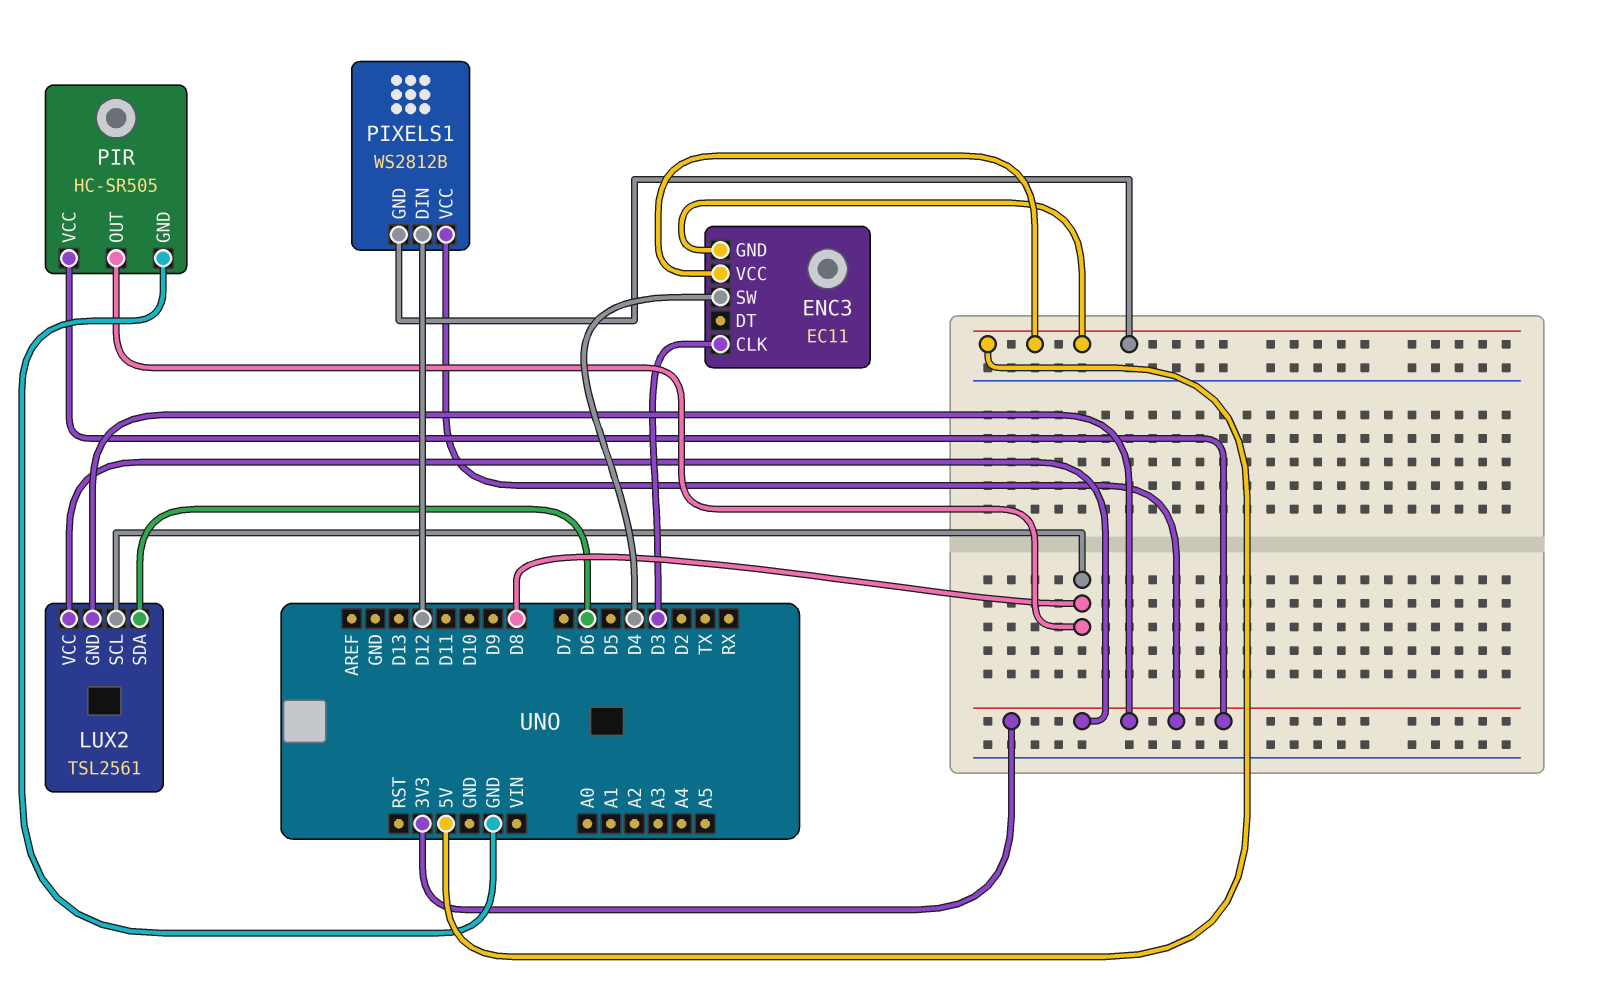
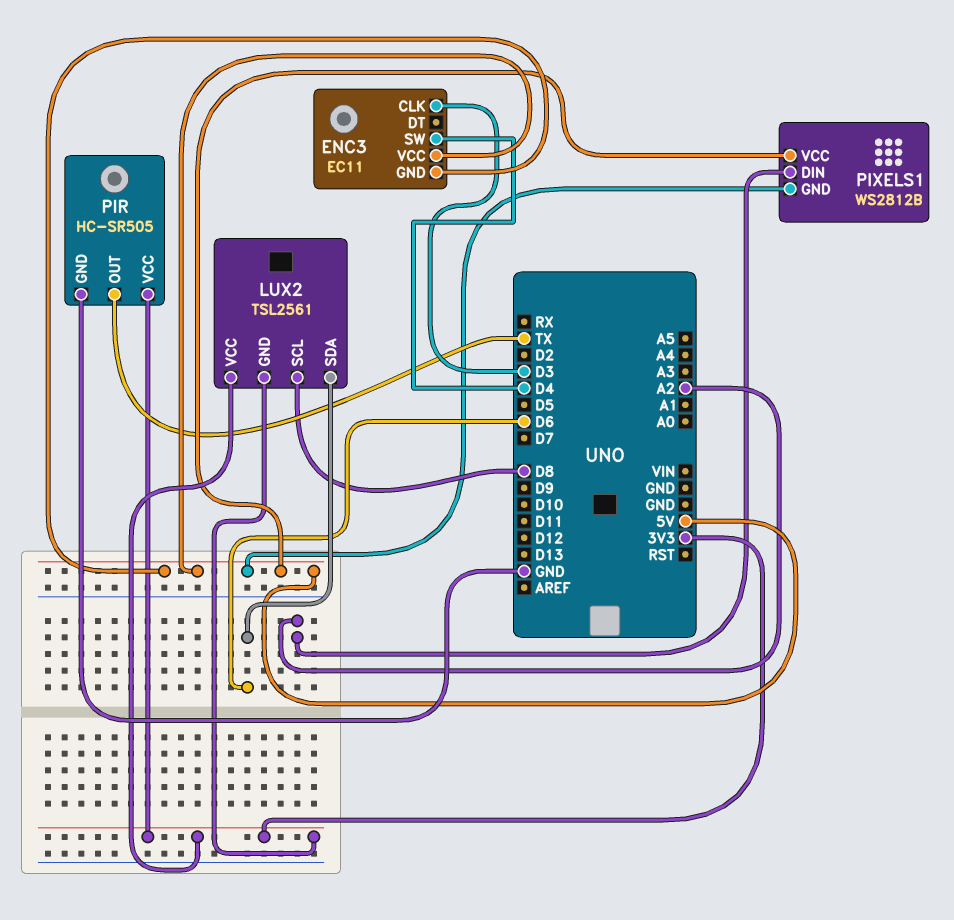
PIR pin OUT: D8 -> TX
PIXELS1 pin DIN: D12 -> A2
PIXELS1 pin VCC: 3V3 -> 5V

